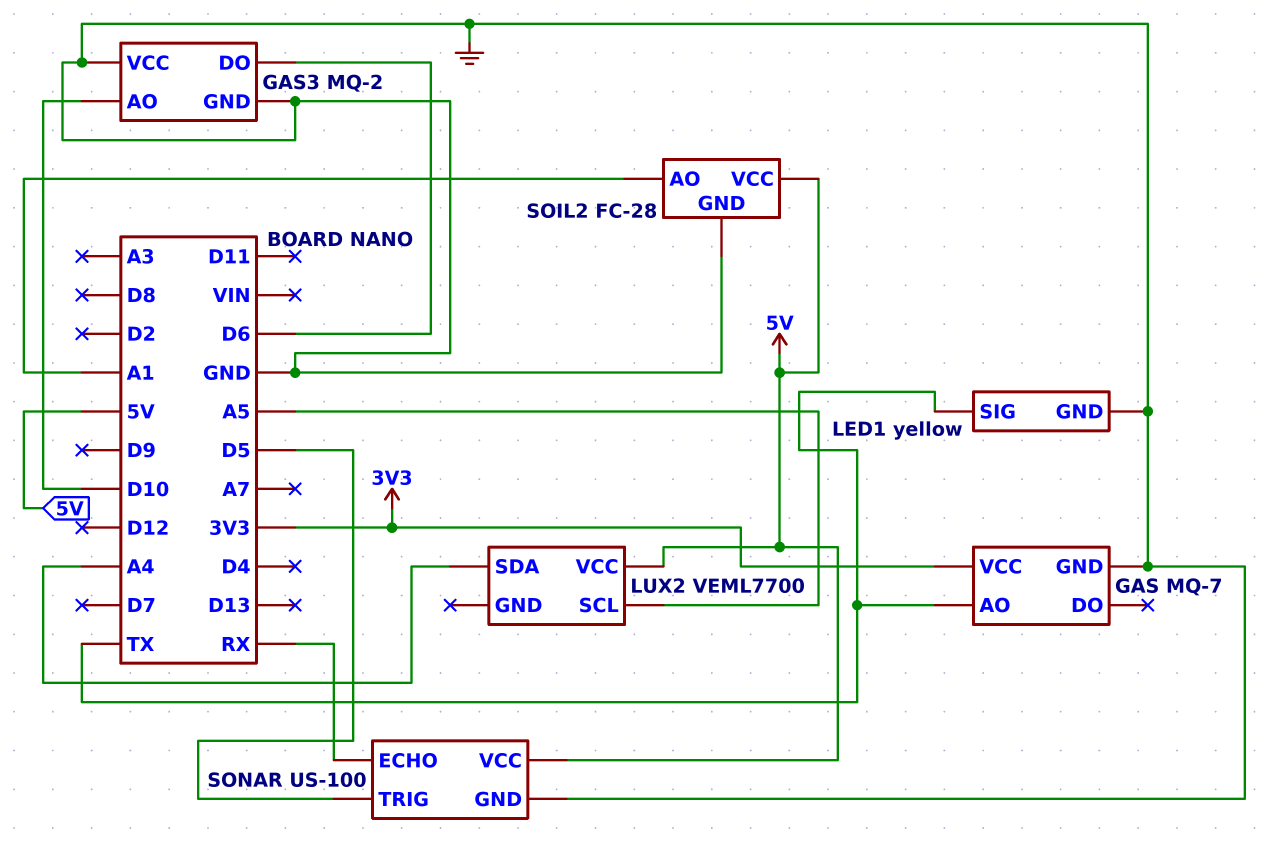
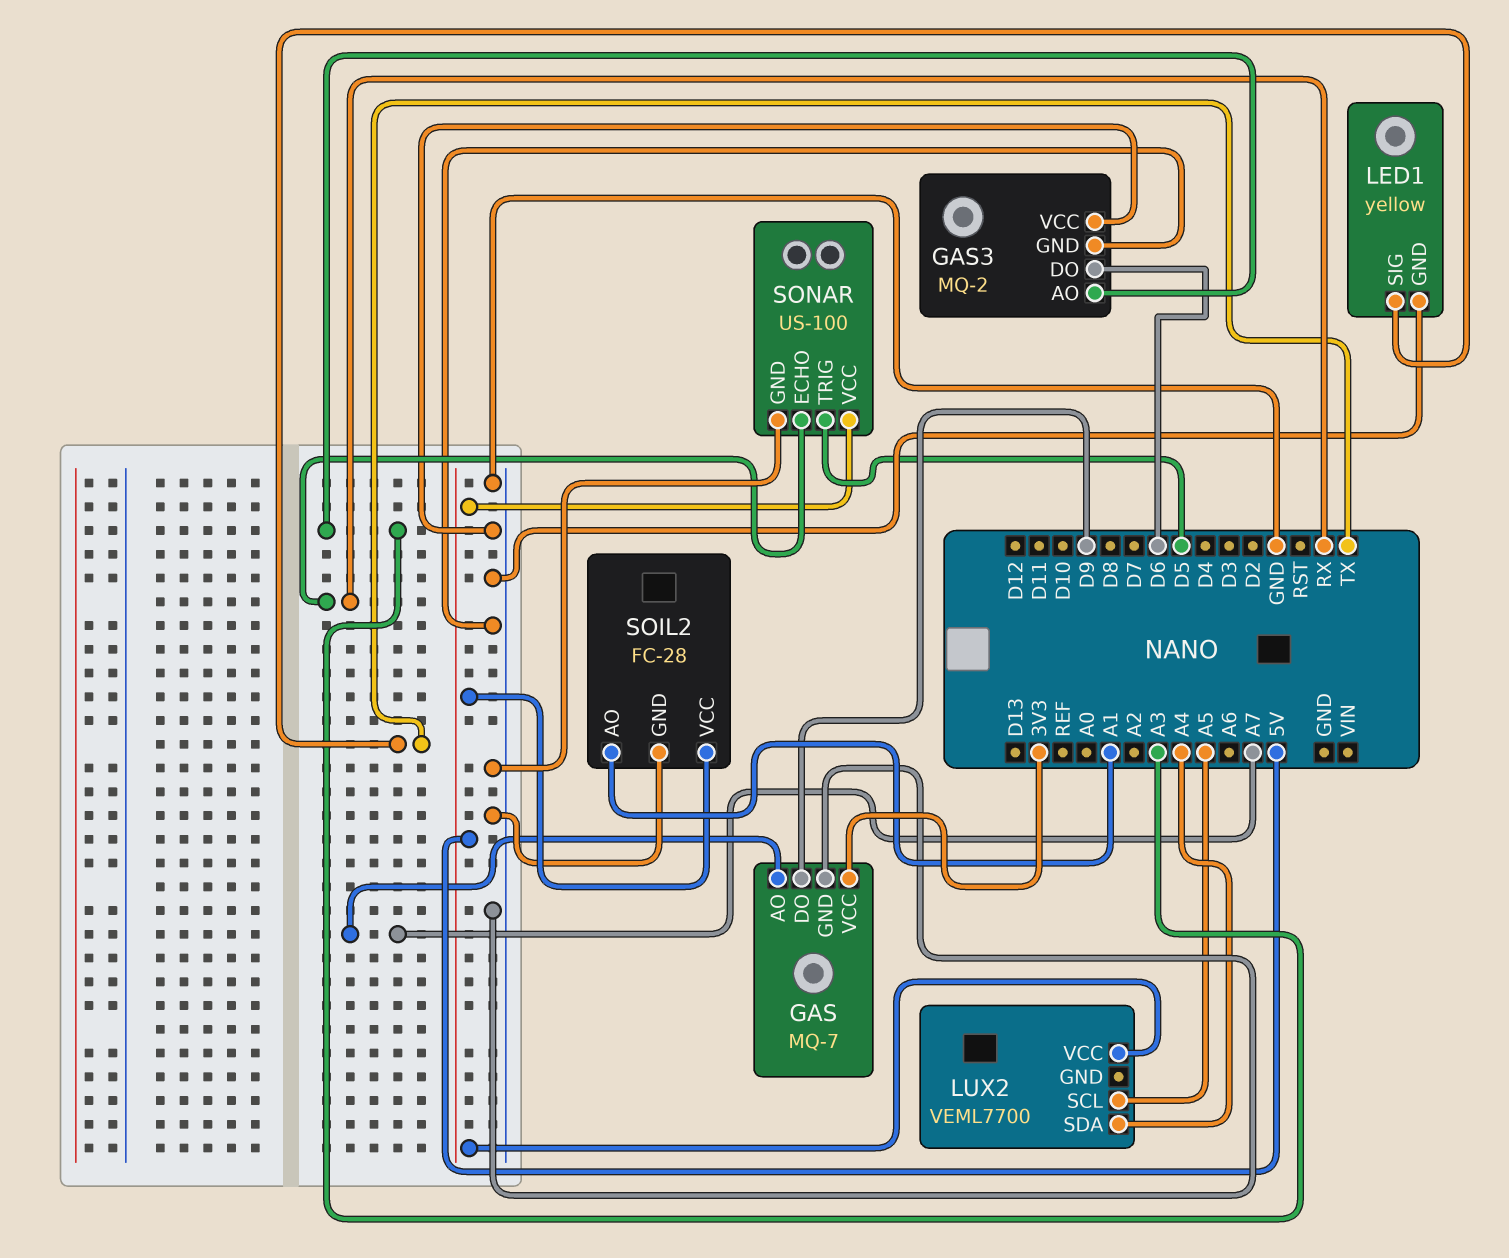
GAS pin AO: TX -> A7
GAS pin DO: none -> D9
GAS3 pin AO: D10 -> A3

